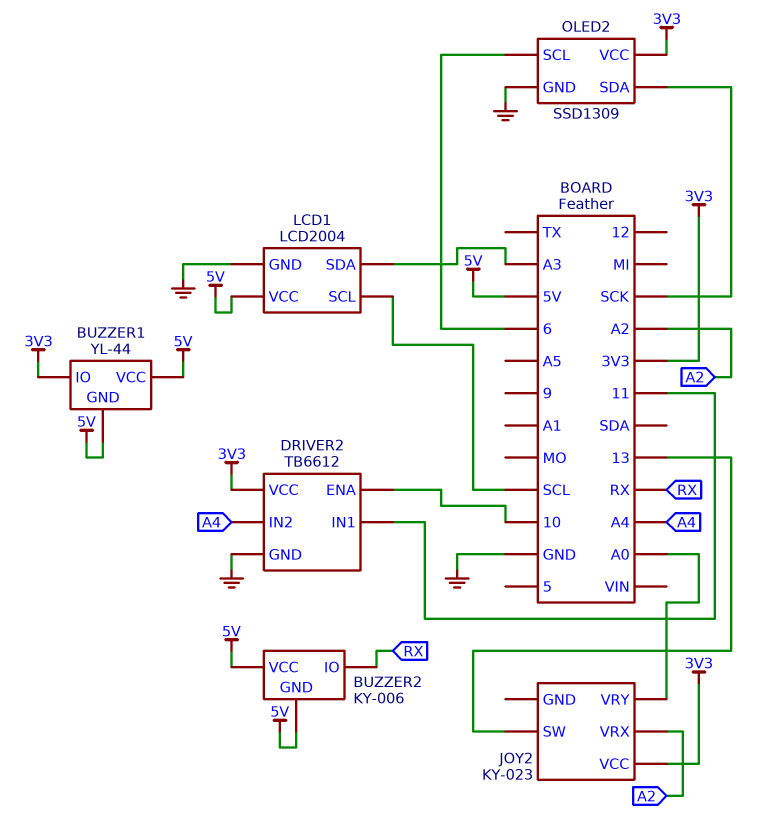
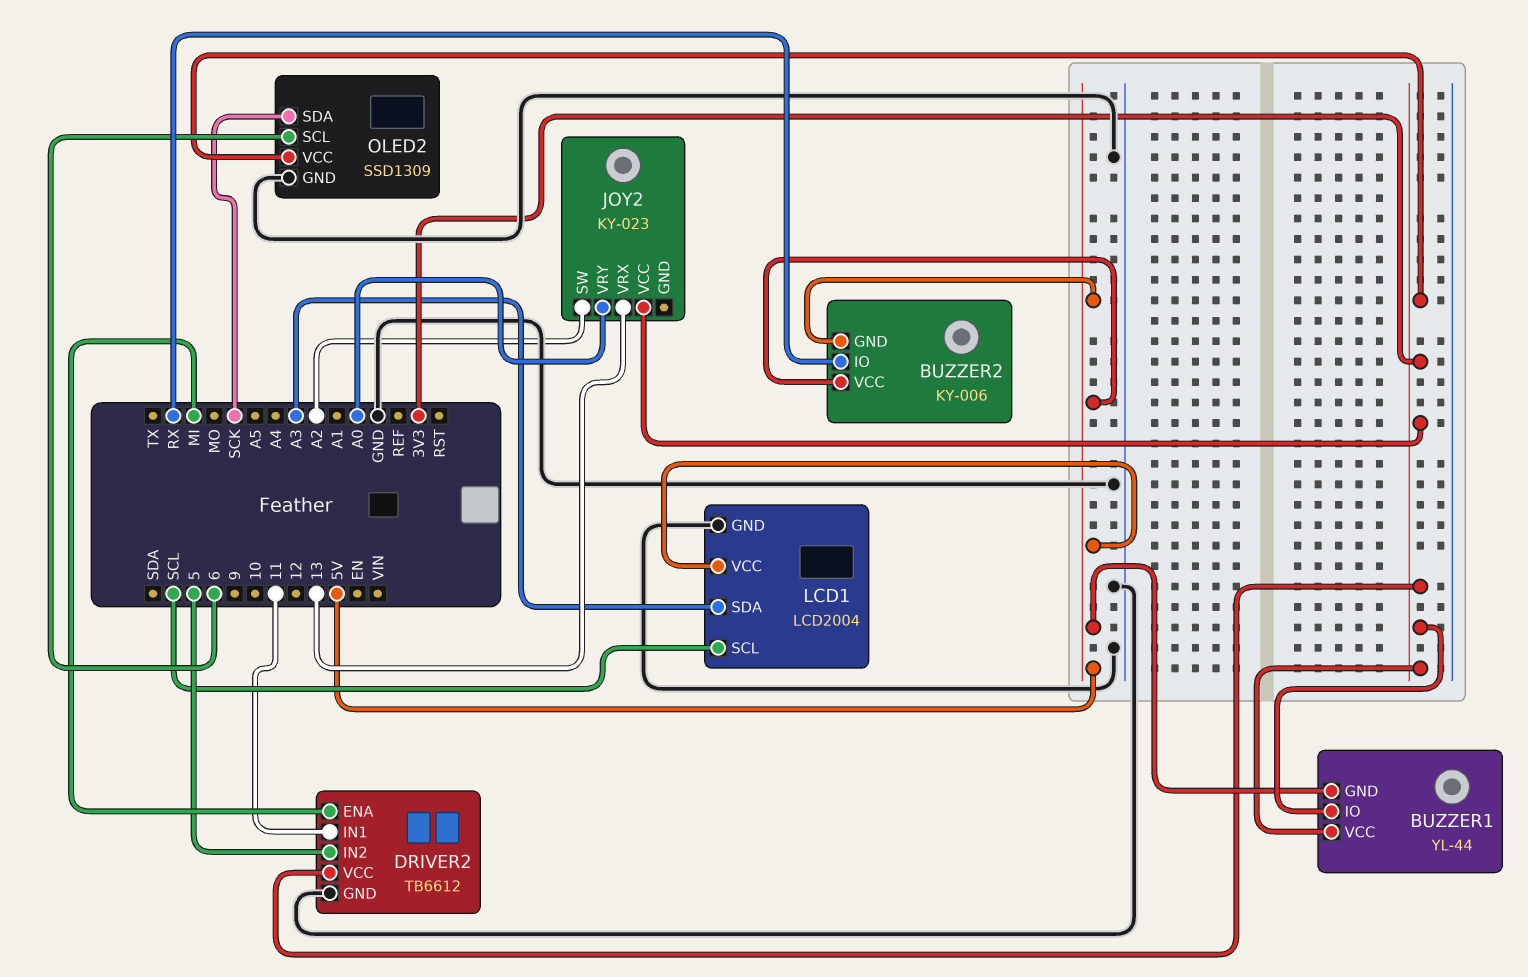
BUZZER1 pin VCC: 5V -> 3V3
DRIVER2 pin ENA: 10 -> MI
DRIVER2 pin IN2: A4 -> 5
JOY2 pin SW: 13 -> A2
JOY2 pin VRX: A2 -> 13

